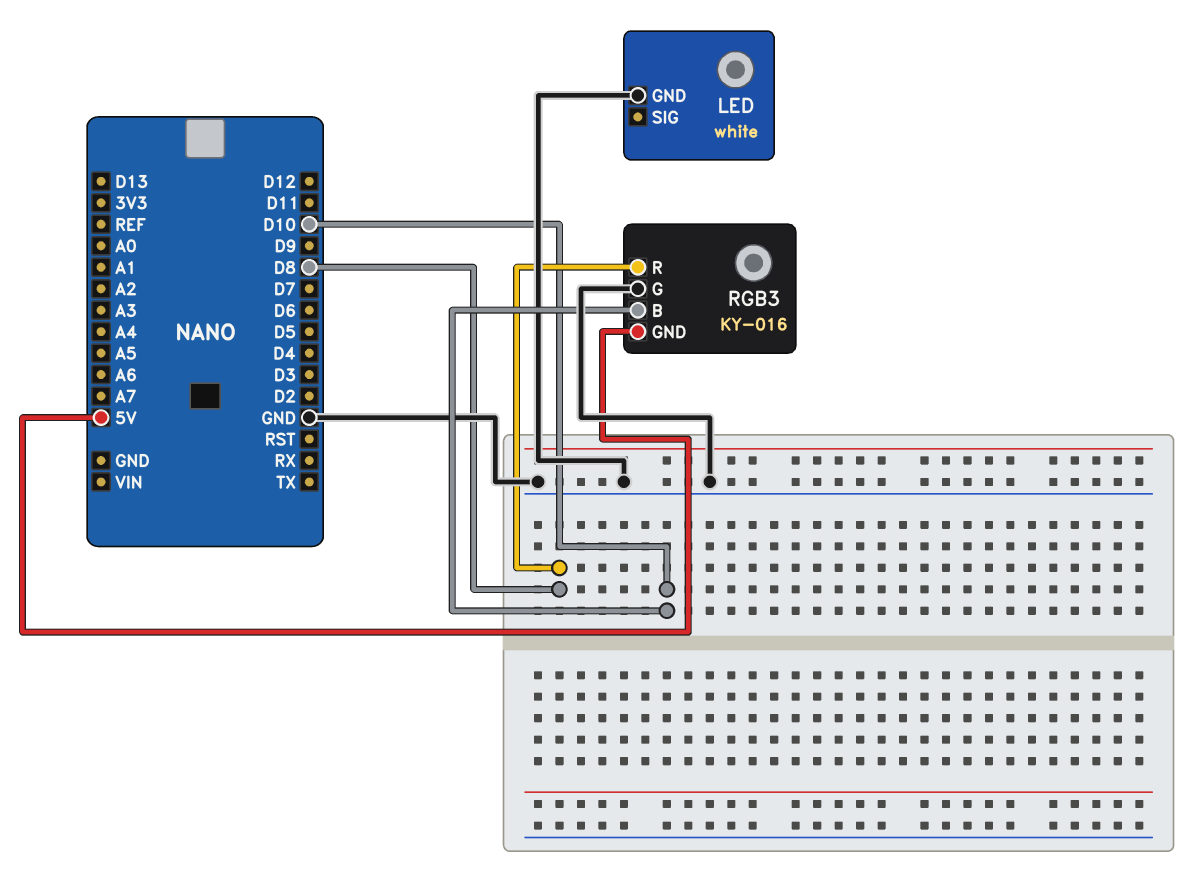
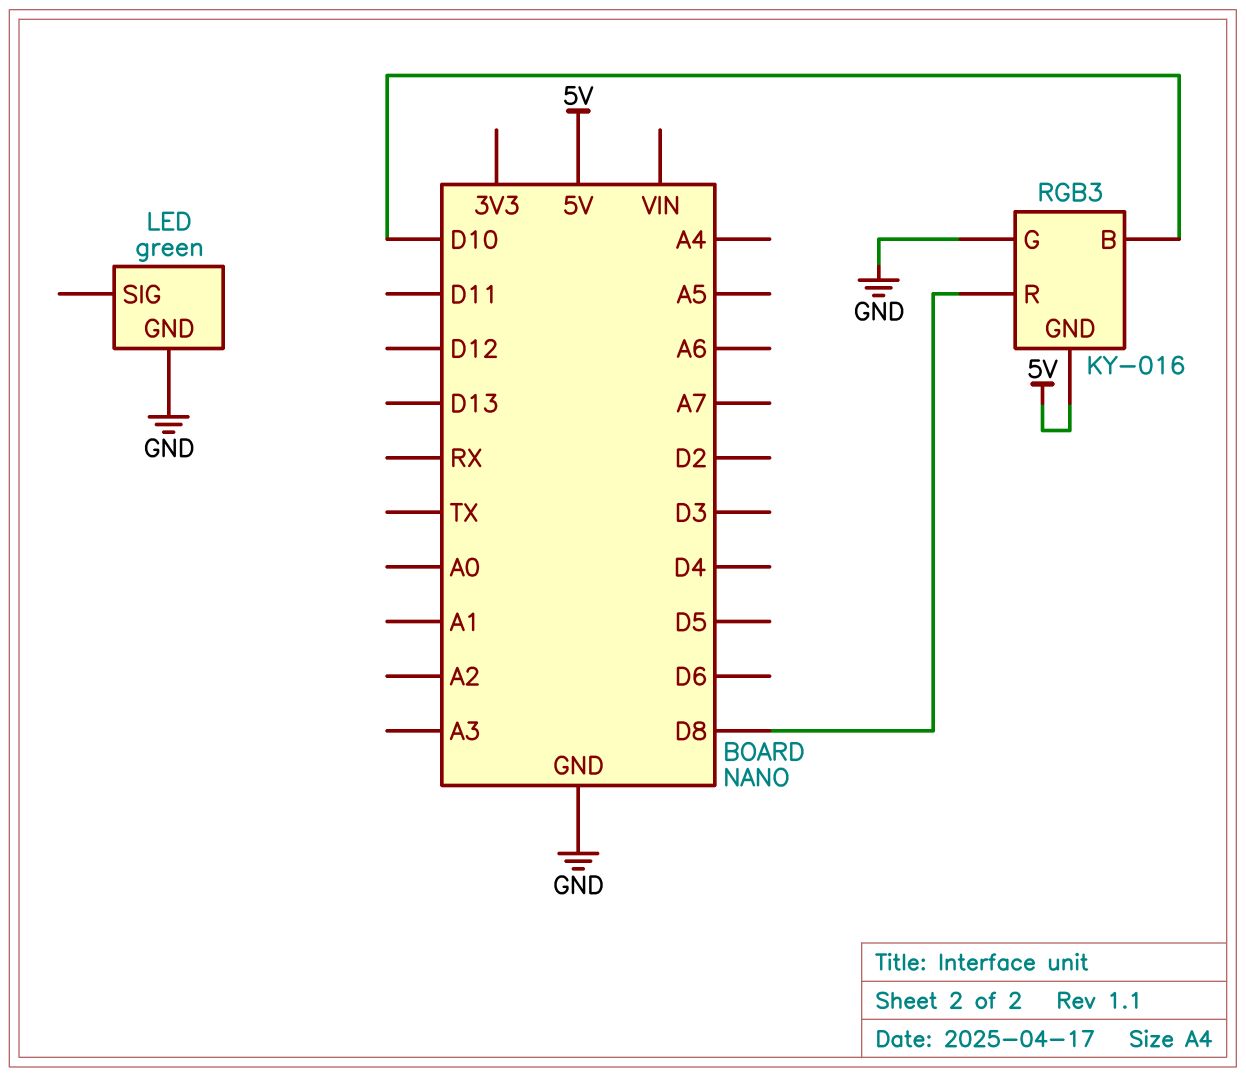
LED: white -> green

